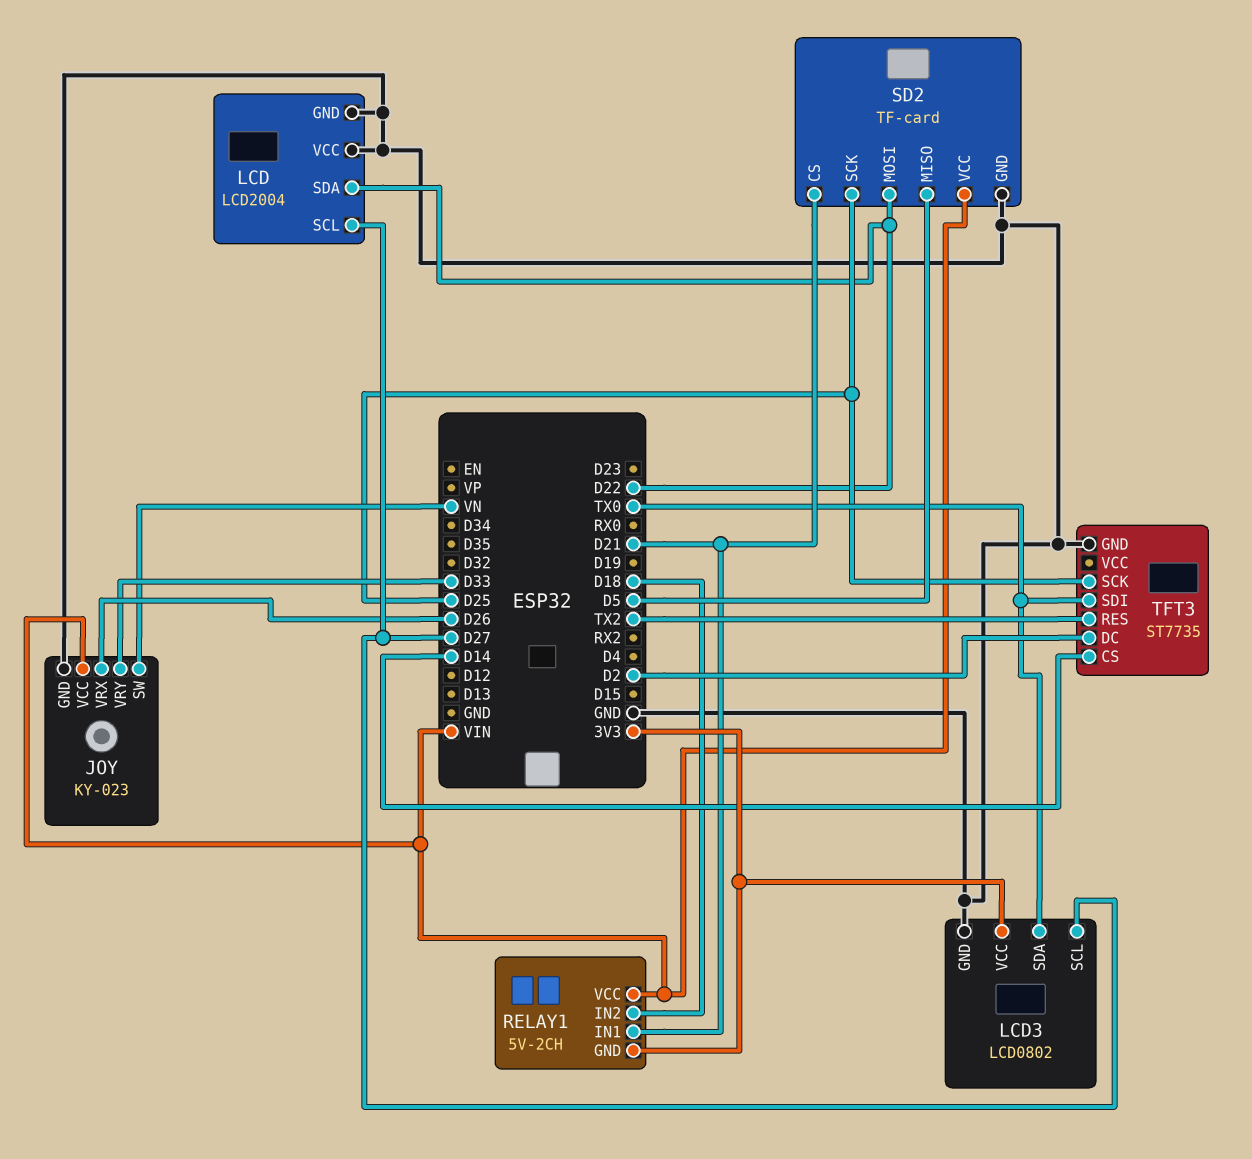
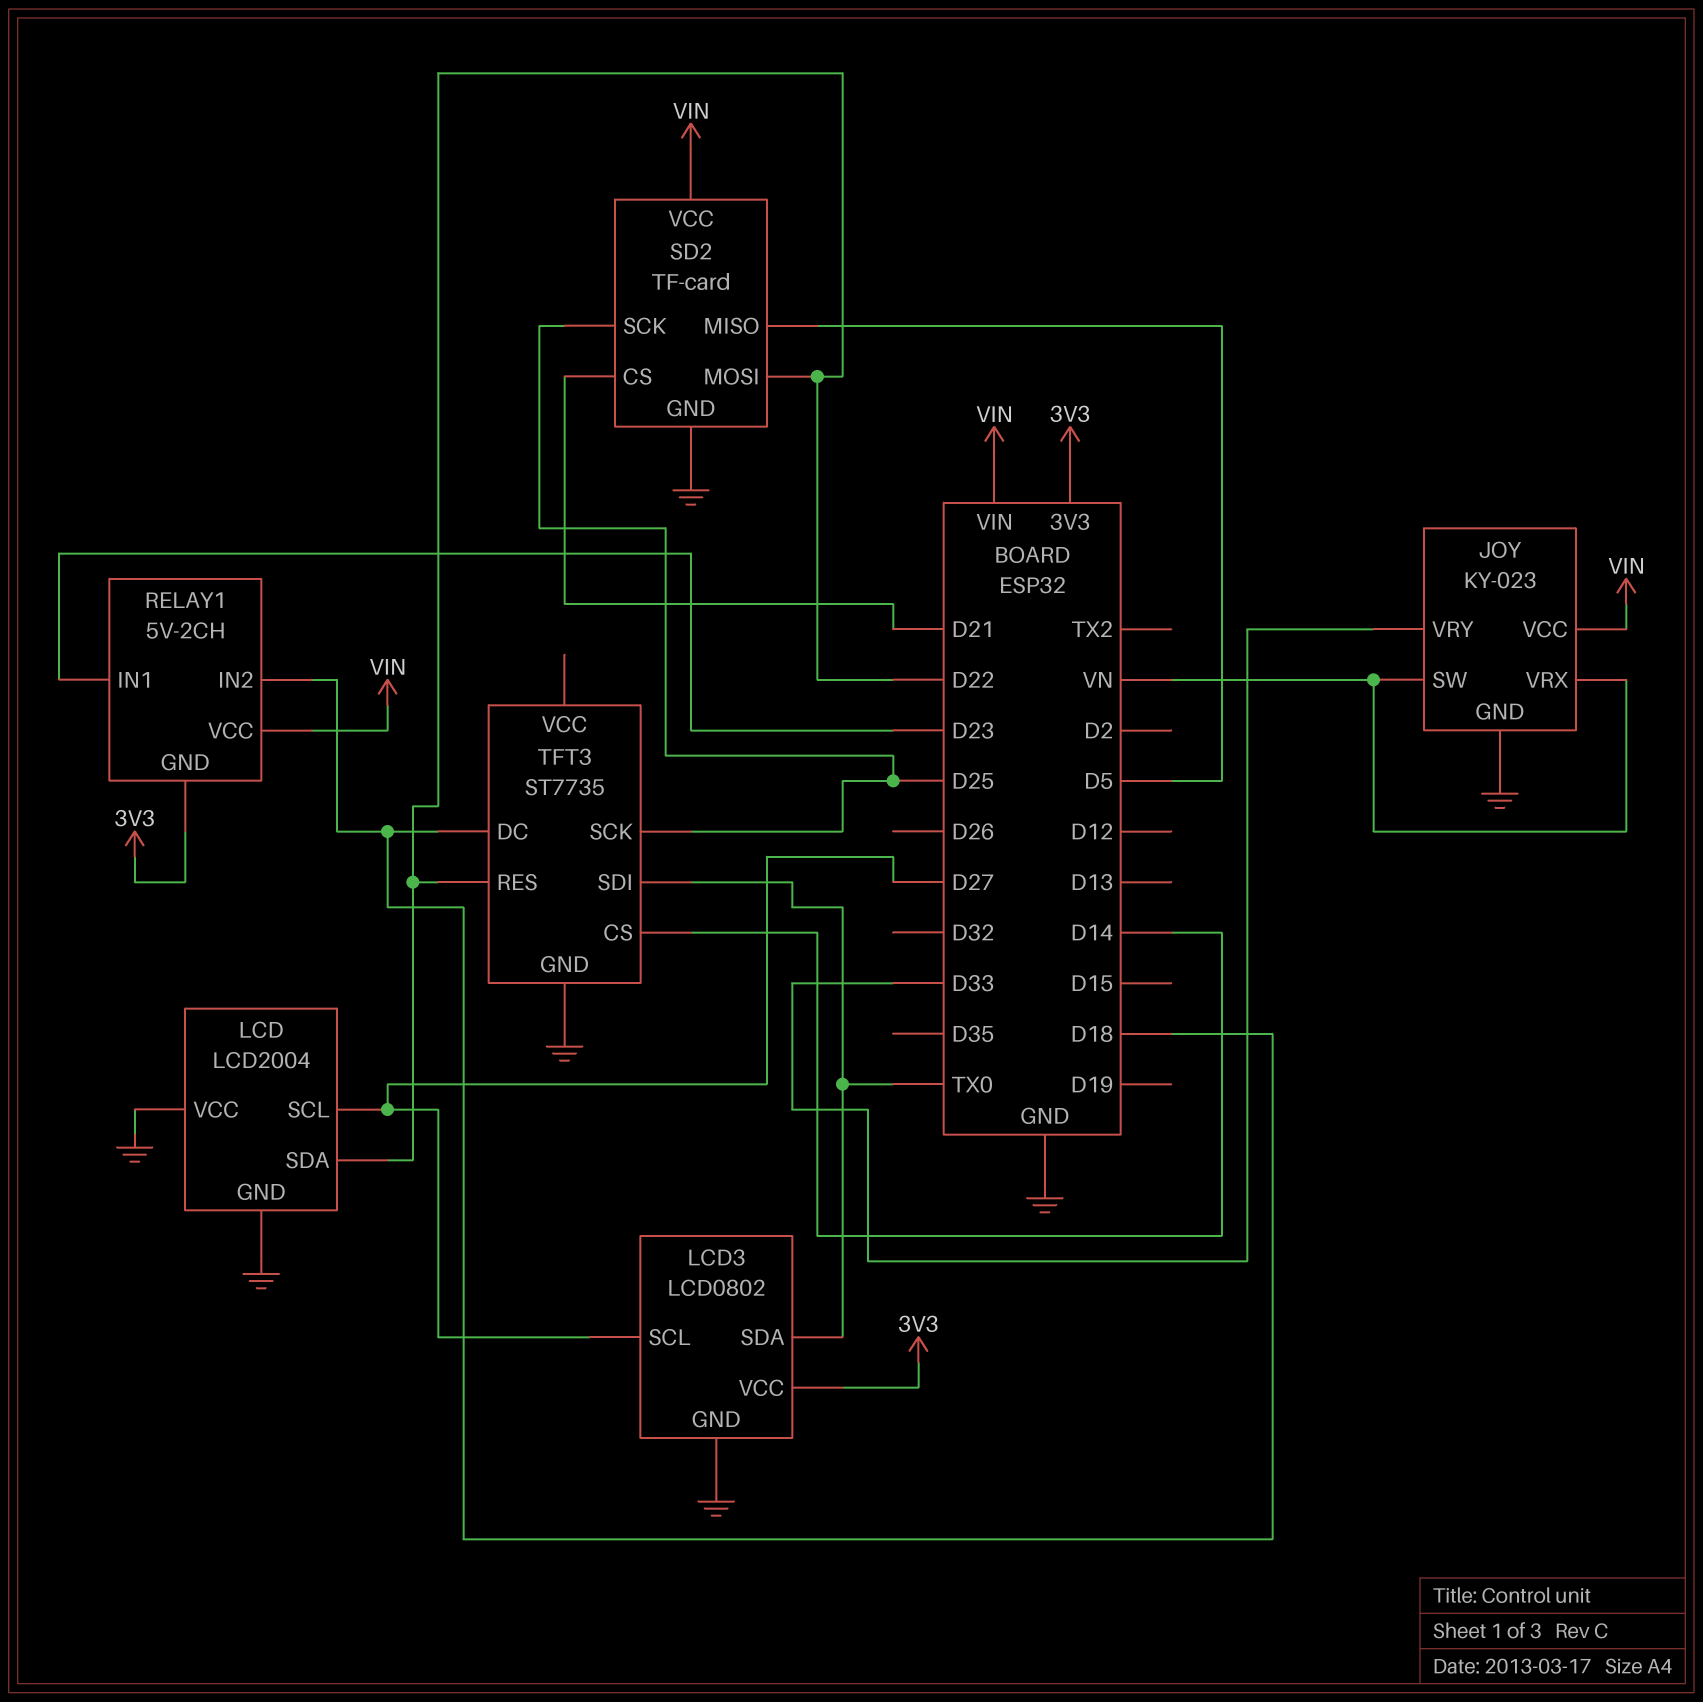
JOY pin VRX: D26 -> VN
RELAY1 pin IN1: D21 -> D23
TFT3 pin DC: D2 -> D18
TFT3 pin RES: TX2 -> D22

